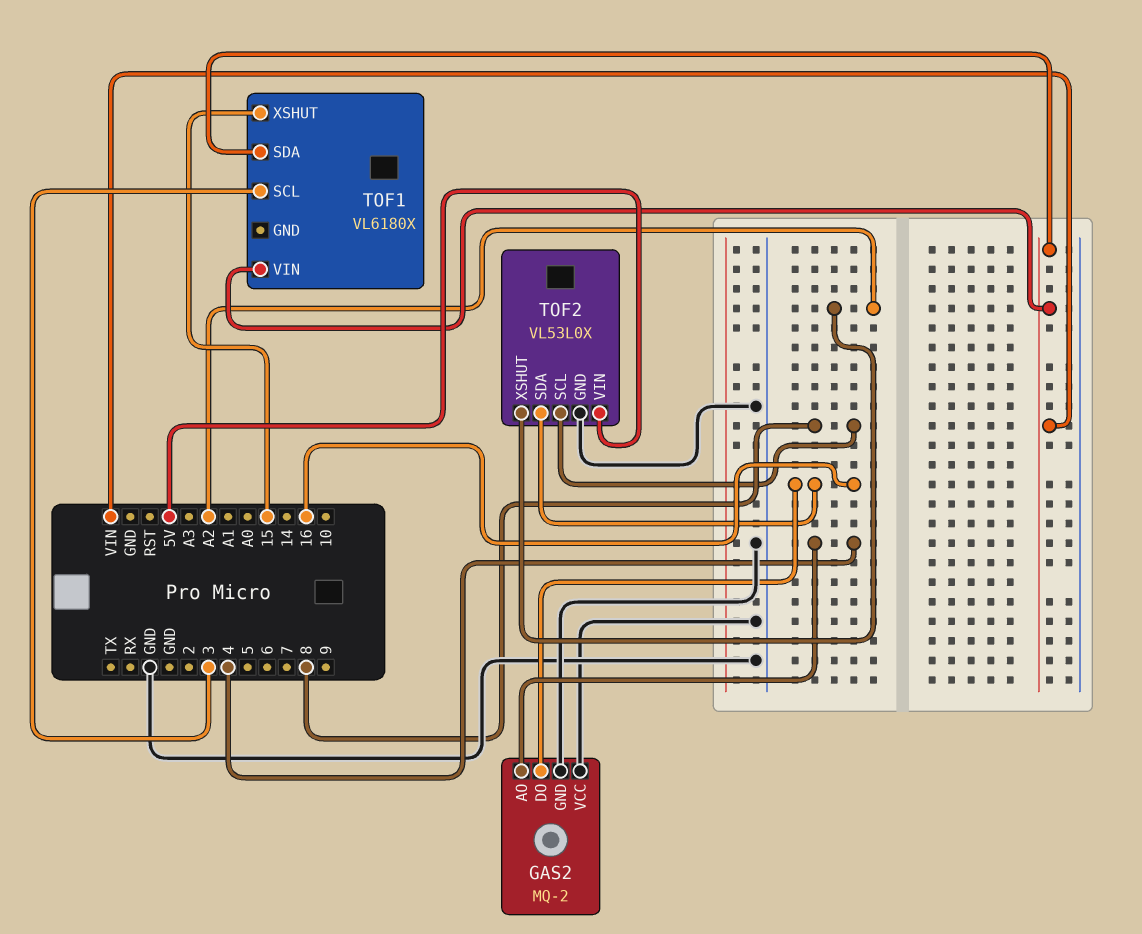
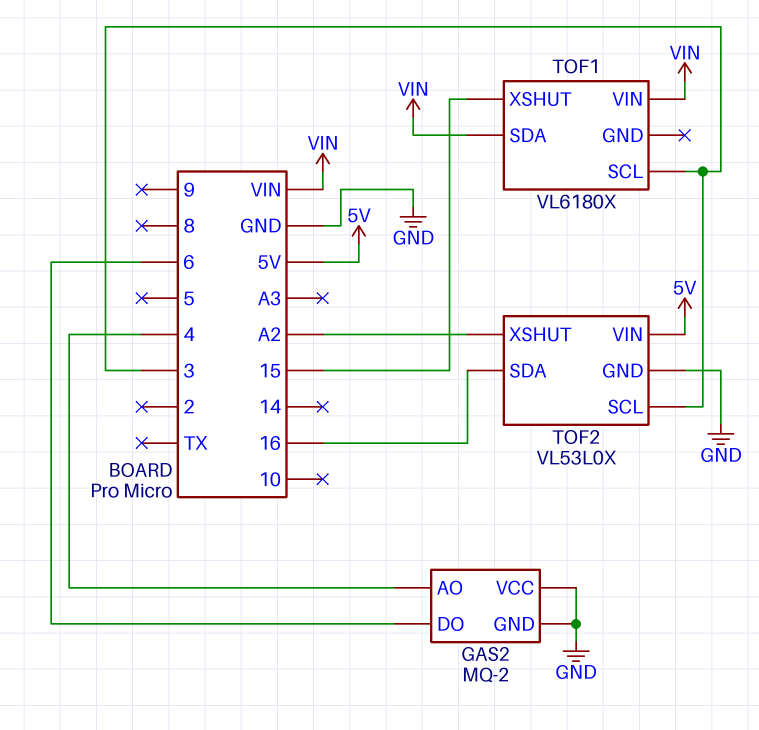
GAS2 pin DO: 16 -> 6
TOF2 pin SCL: 8 -> 3

